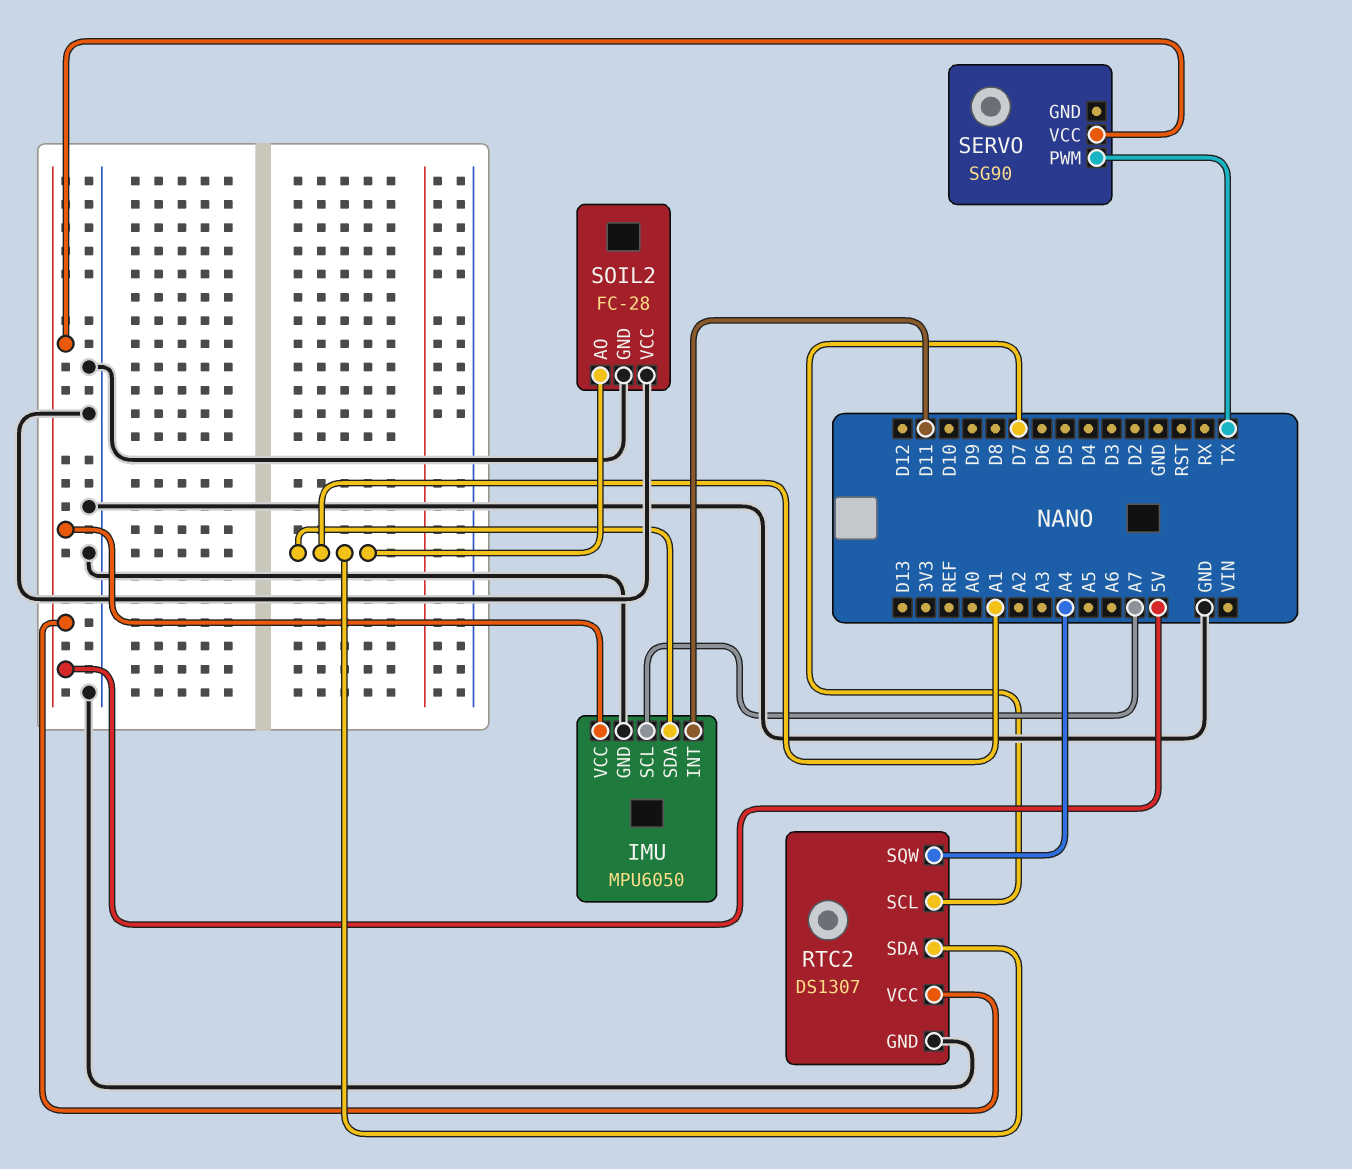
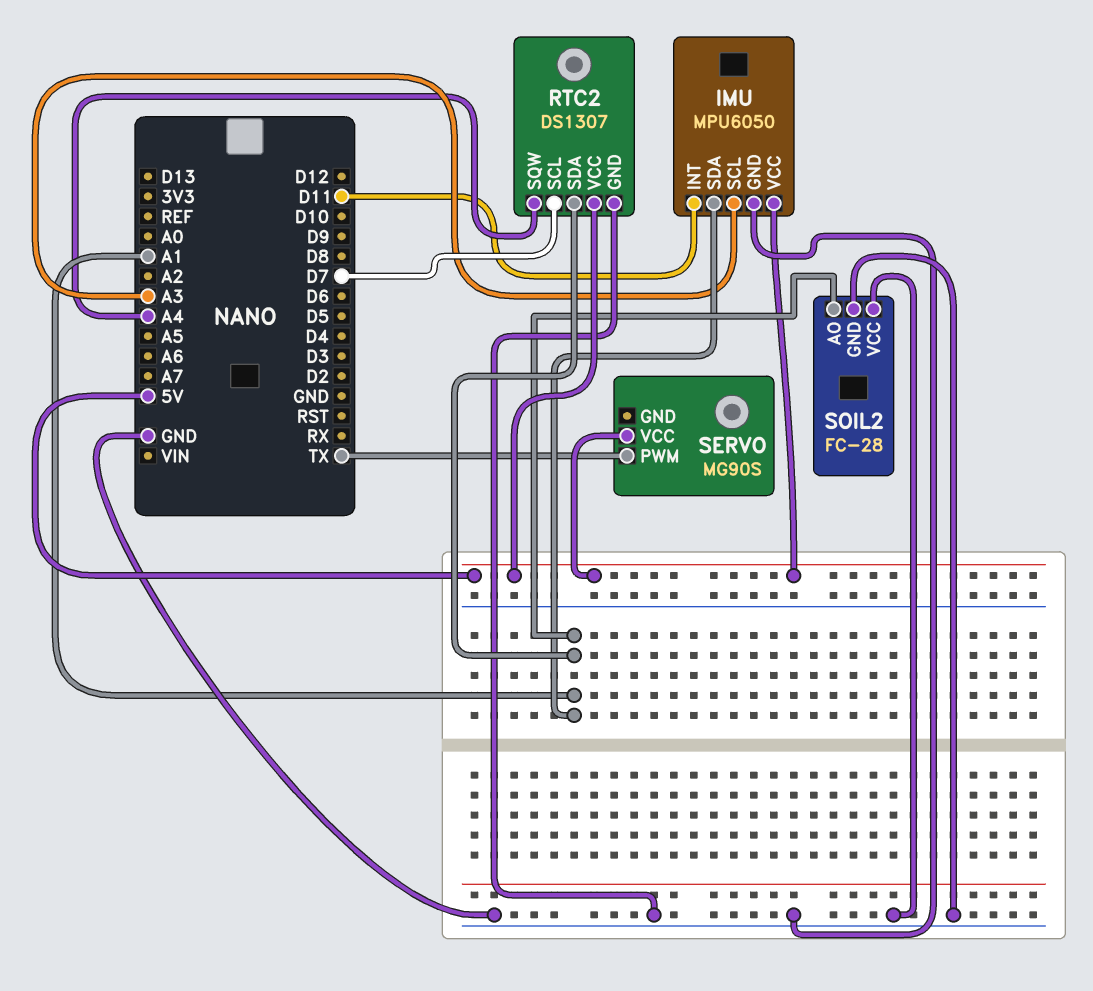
IMU pin SCL: A7 -> A3
SERVO: SG90 -> MG90S

